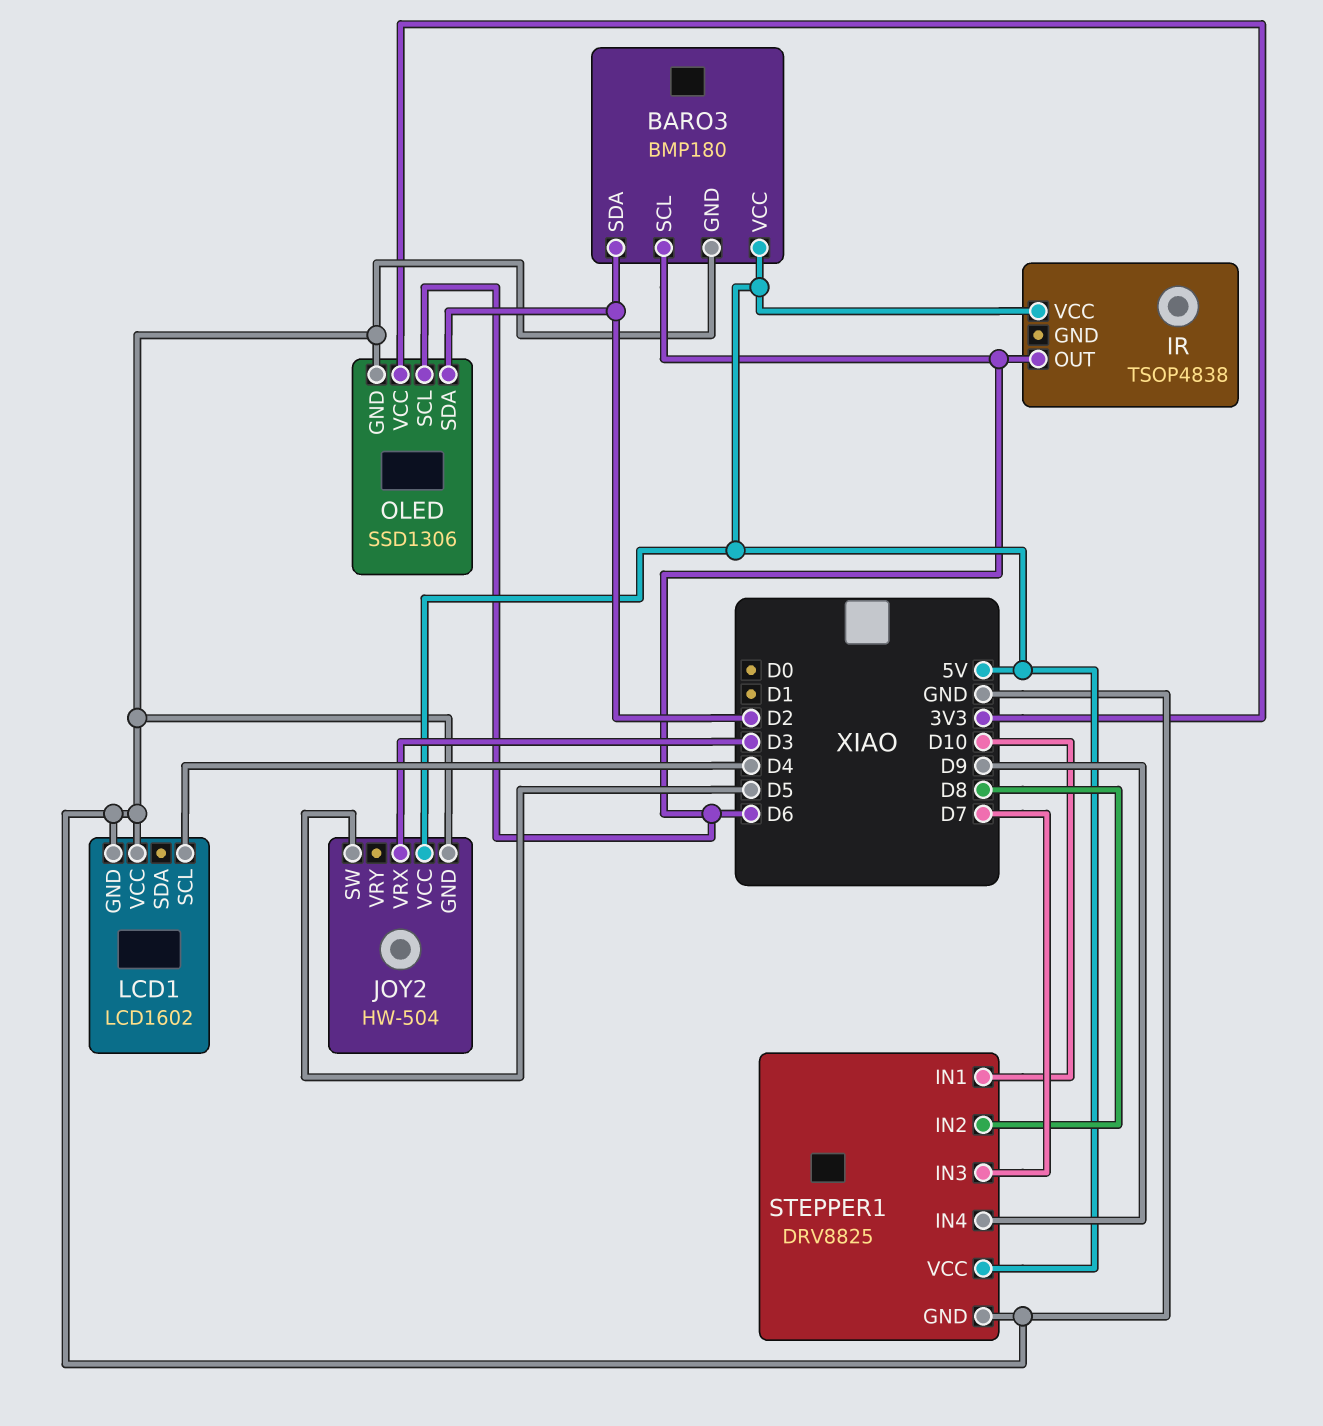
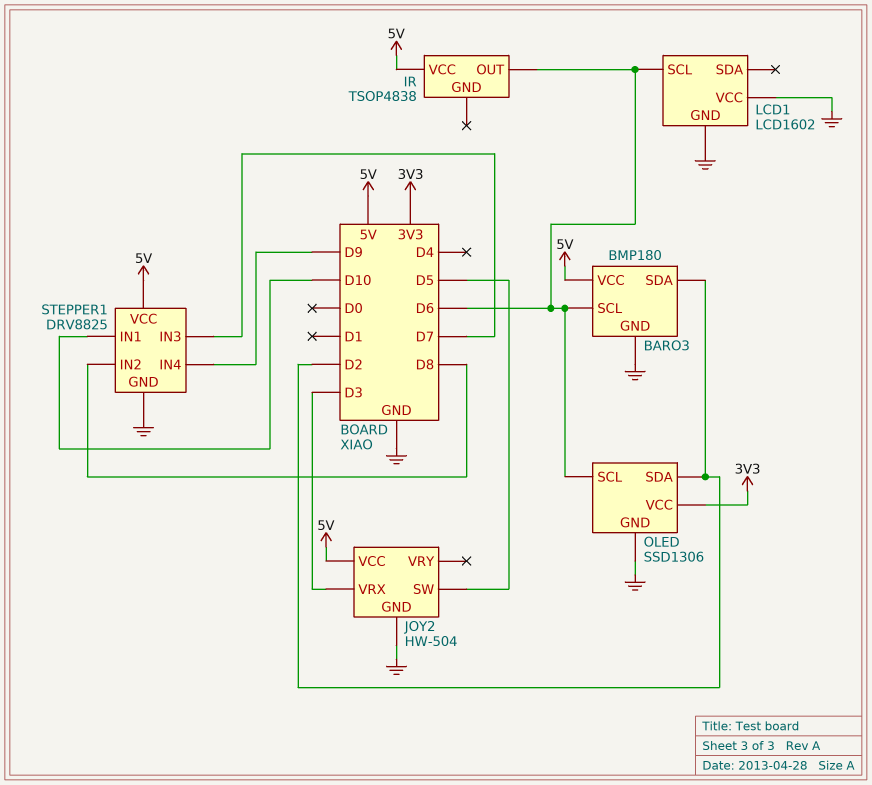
LCD1 pin SCL: D4 -> D6

